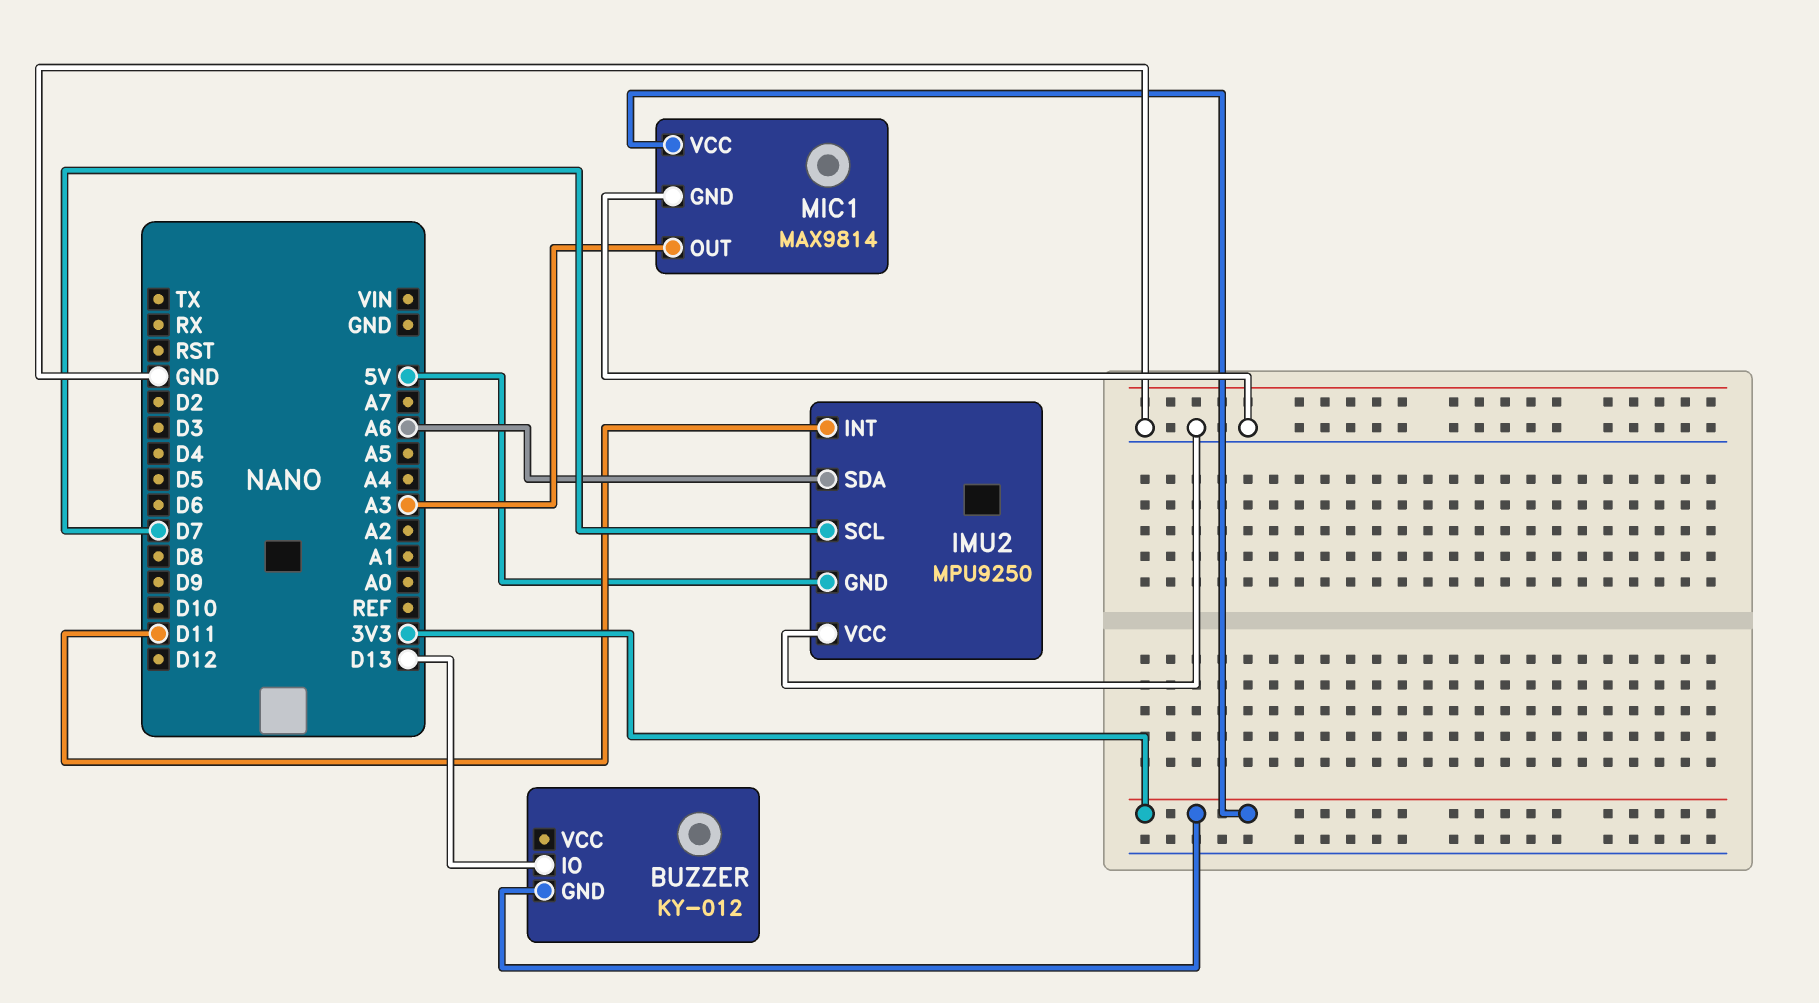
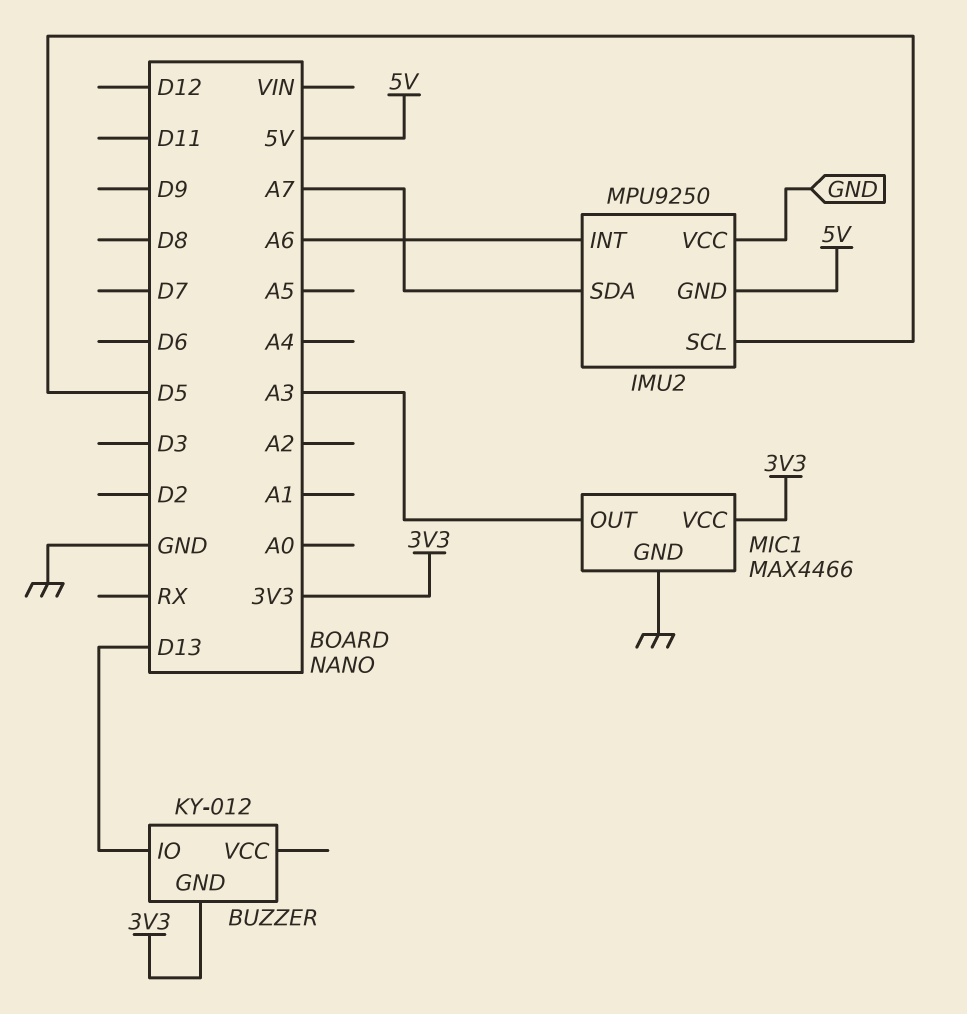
IMU2 pin INT: D11 -> A6
IMU2 pin SCL: D7 -> D5
IMU2 pin SDA: A6 -> A7
MIC1: MAX9814 -> MAX4466

